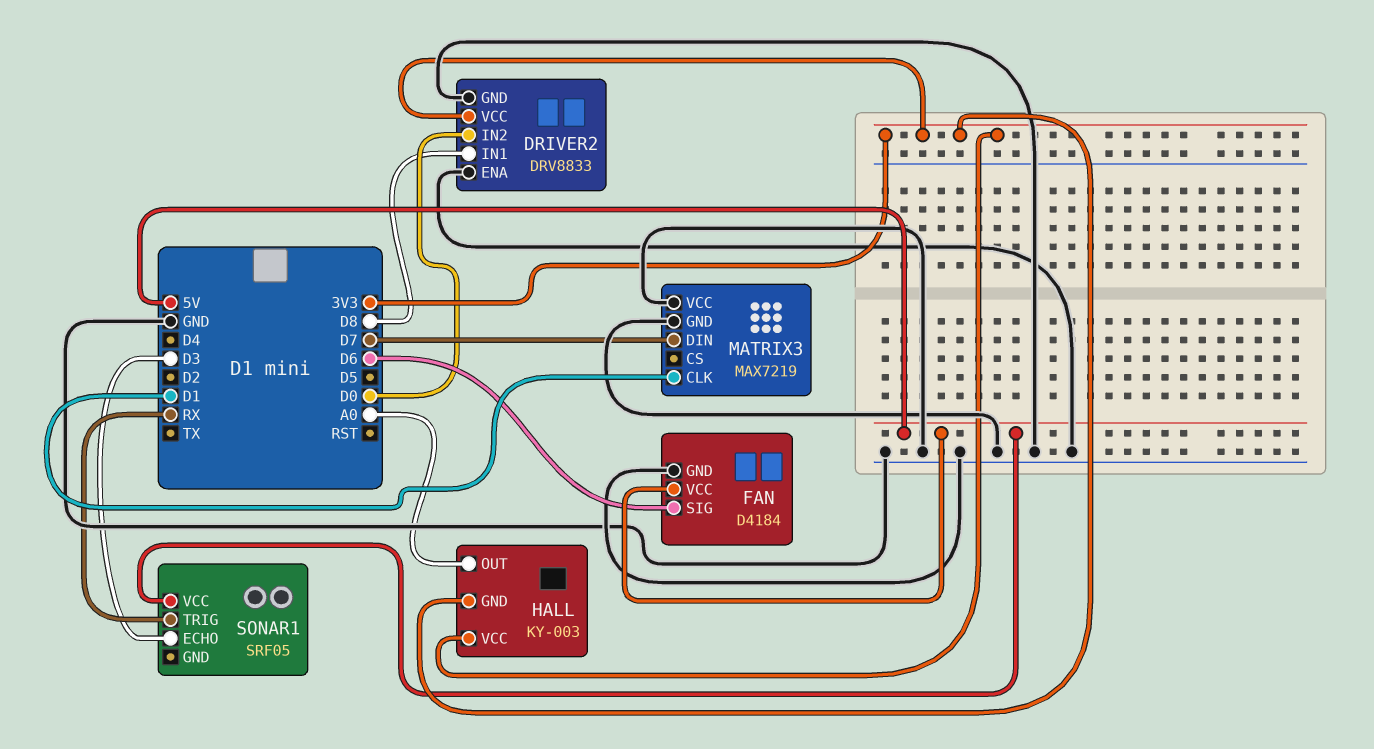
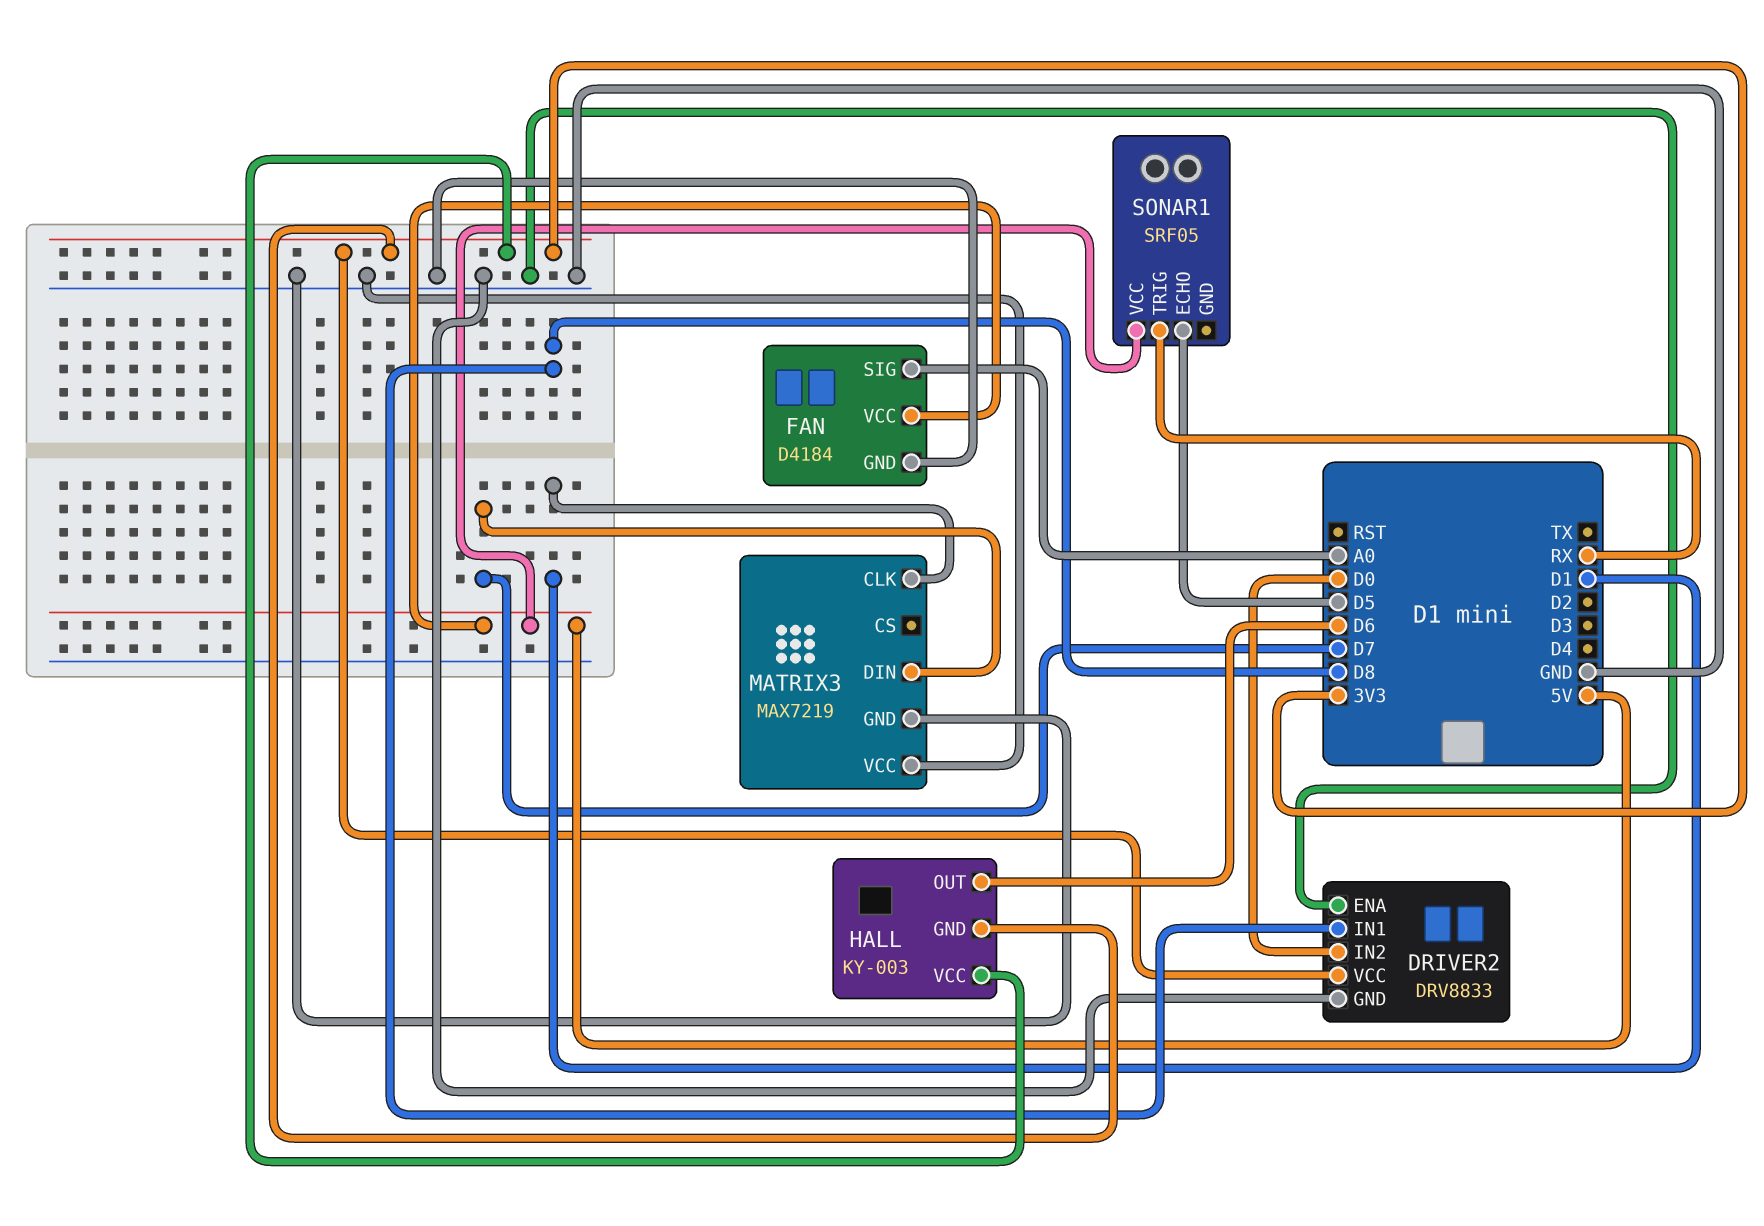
FAN pin SIG: D6 -> A0
HALL pin OUT: A0 -> D6
SONAR1 pin ECHO: D3 -> D5

